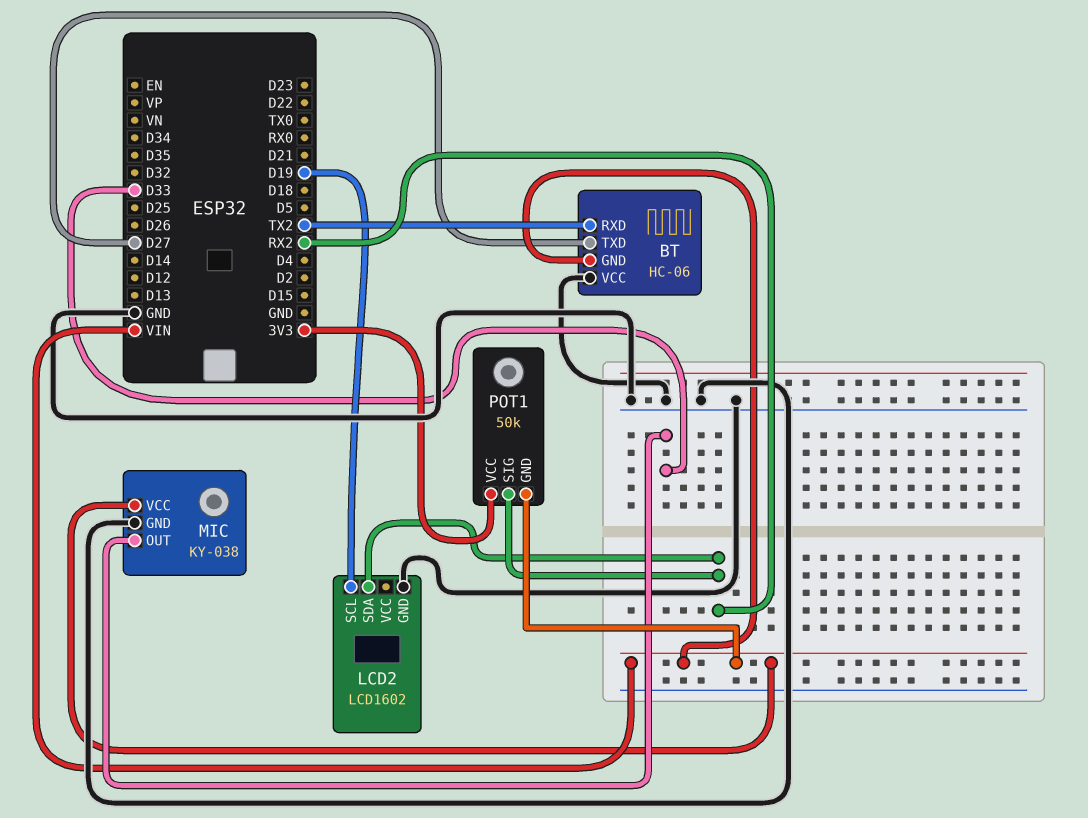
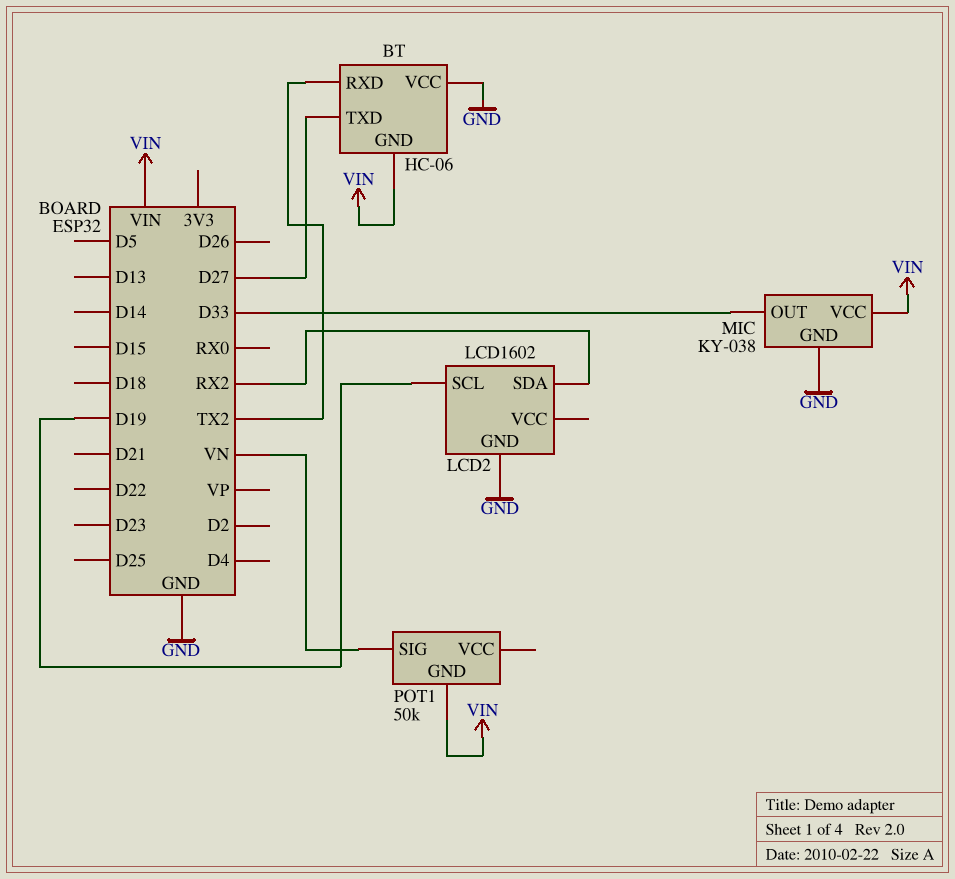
POT1 pin SIG: RX2 -> VN
POT1 pin VCC: 3V3 -> none

